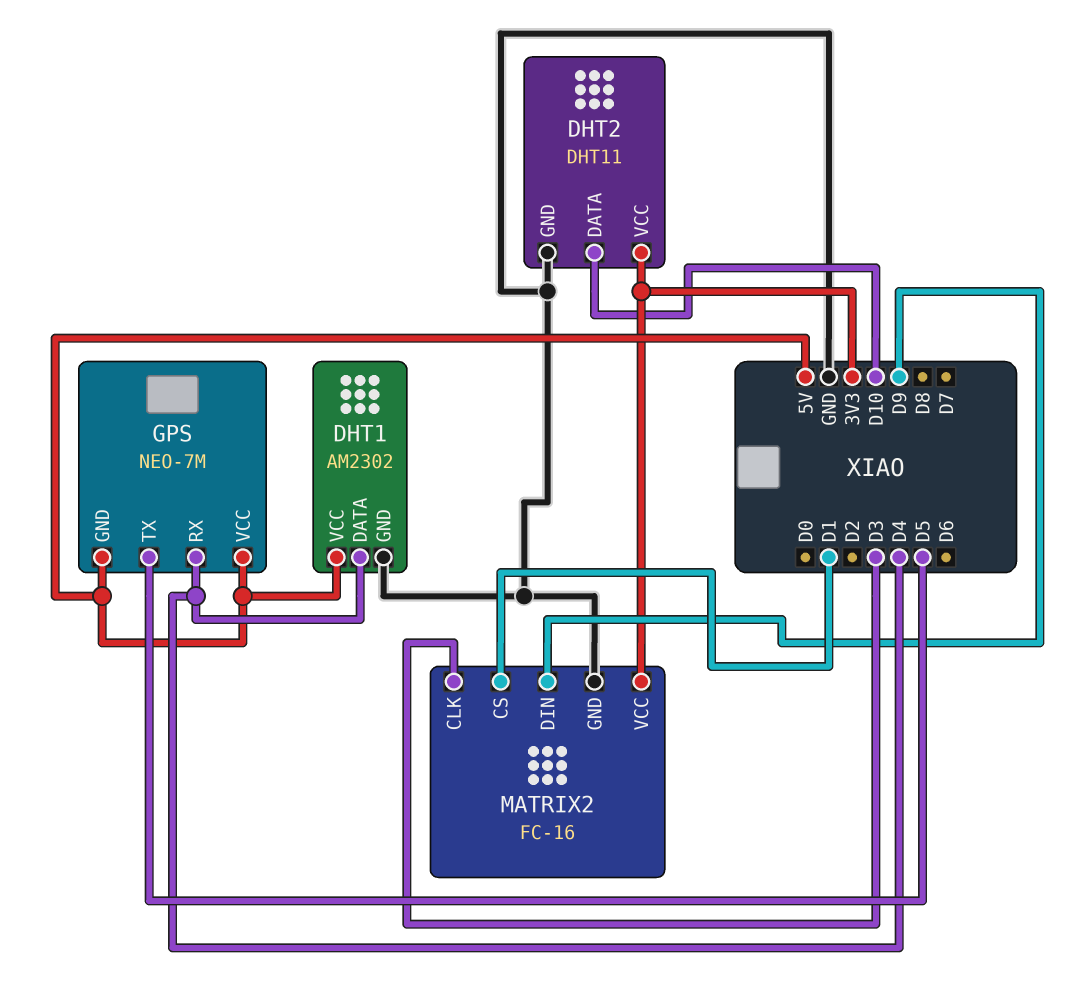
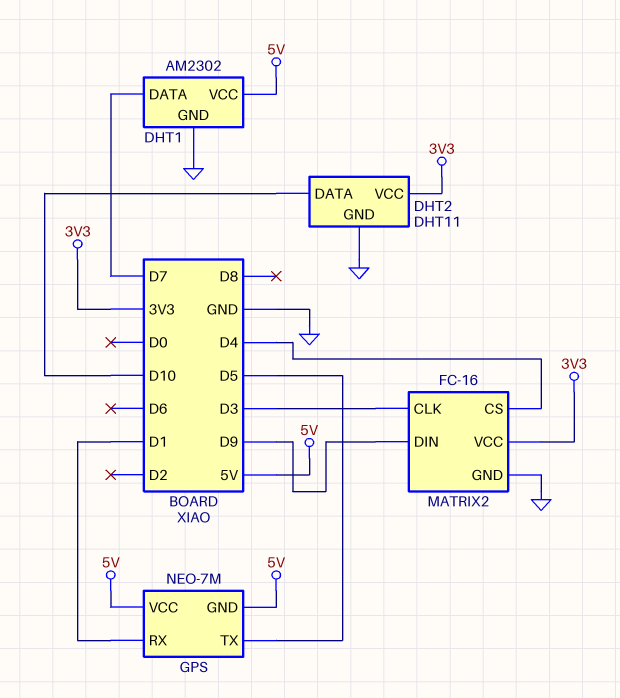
DHT1 pin DATA: D4 -> D7
GPS pin RX: D4 -> D1
MATRIX2 pin CS: D1 -> D4

